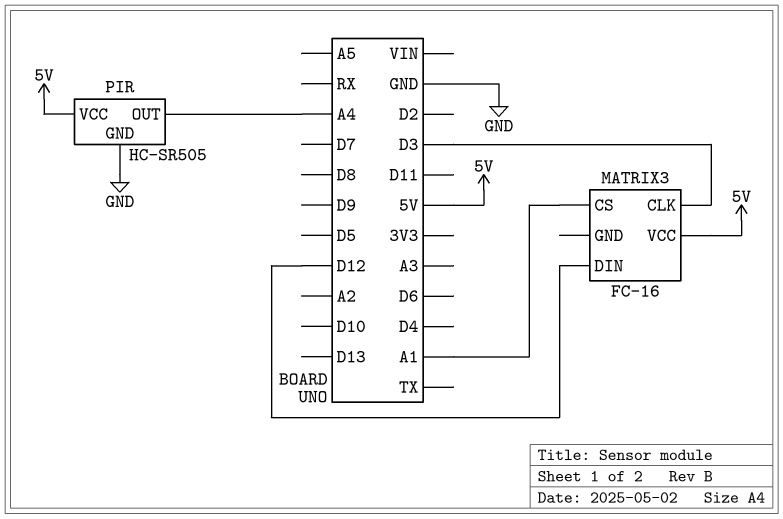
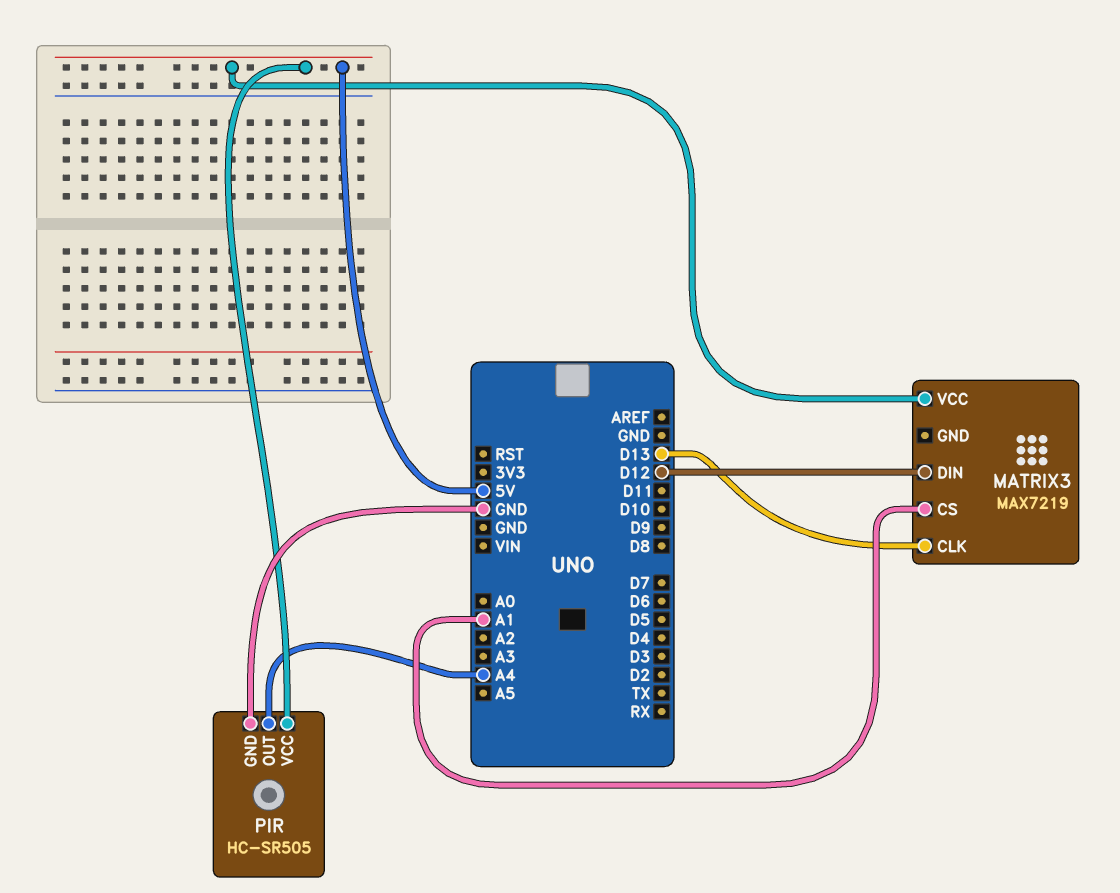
MATRIX3: FC-16 -> MAX7219
MATRIX3 pin CLK: D3 -> D13

